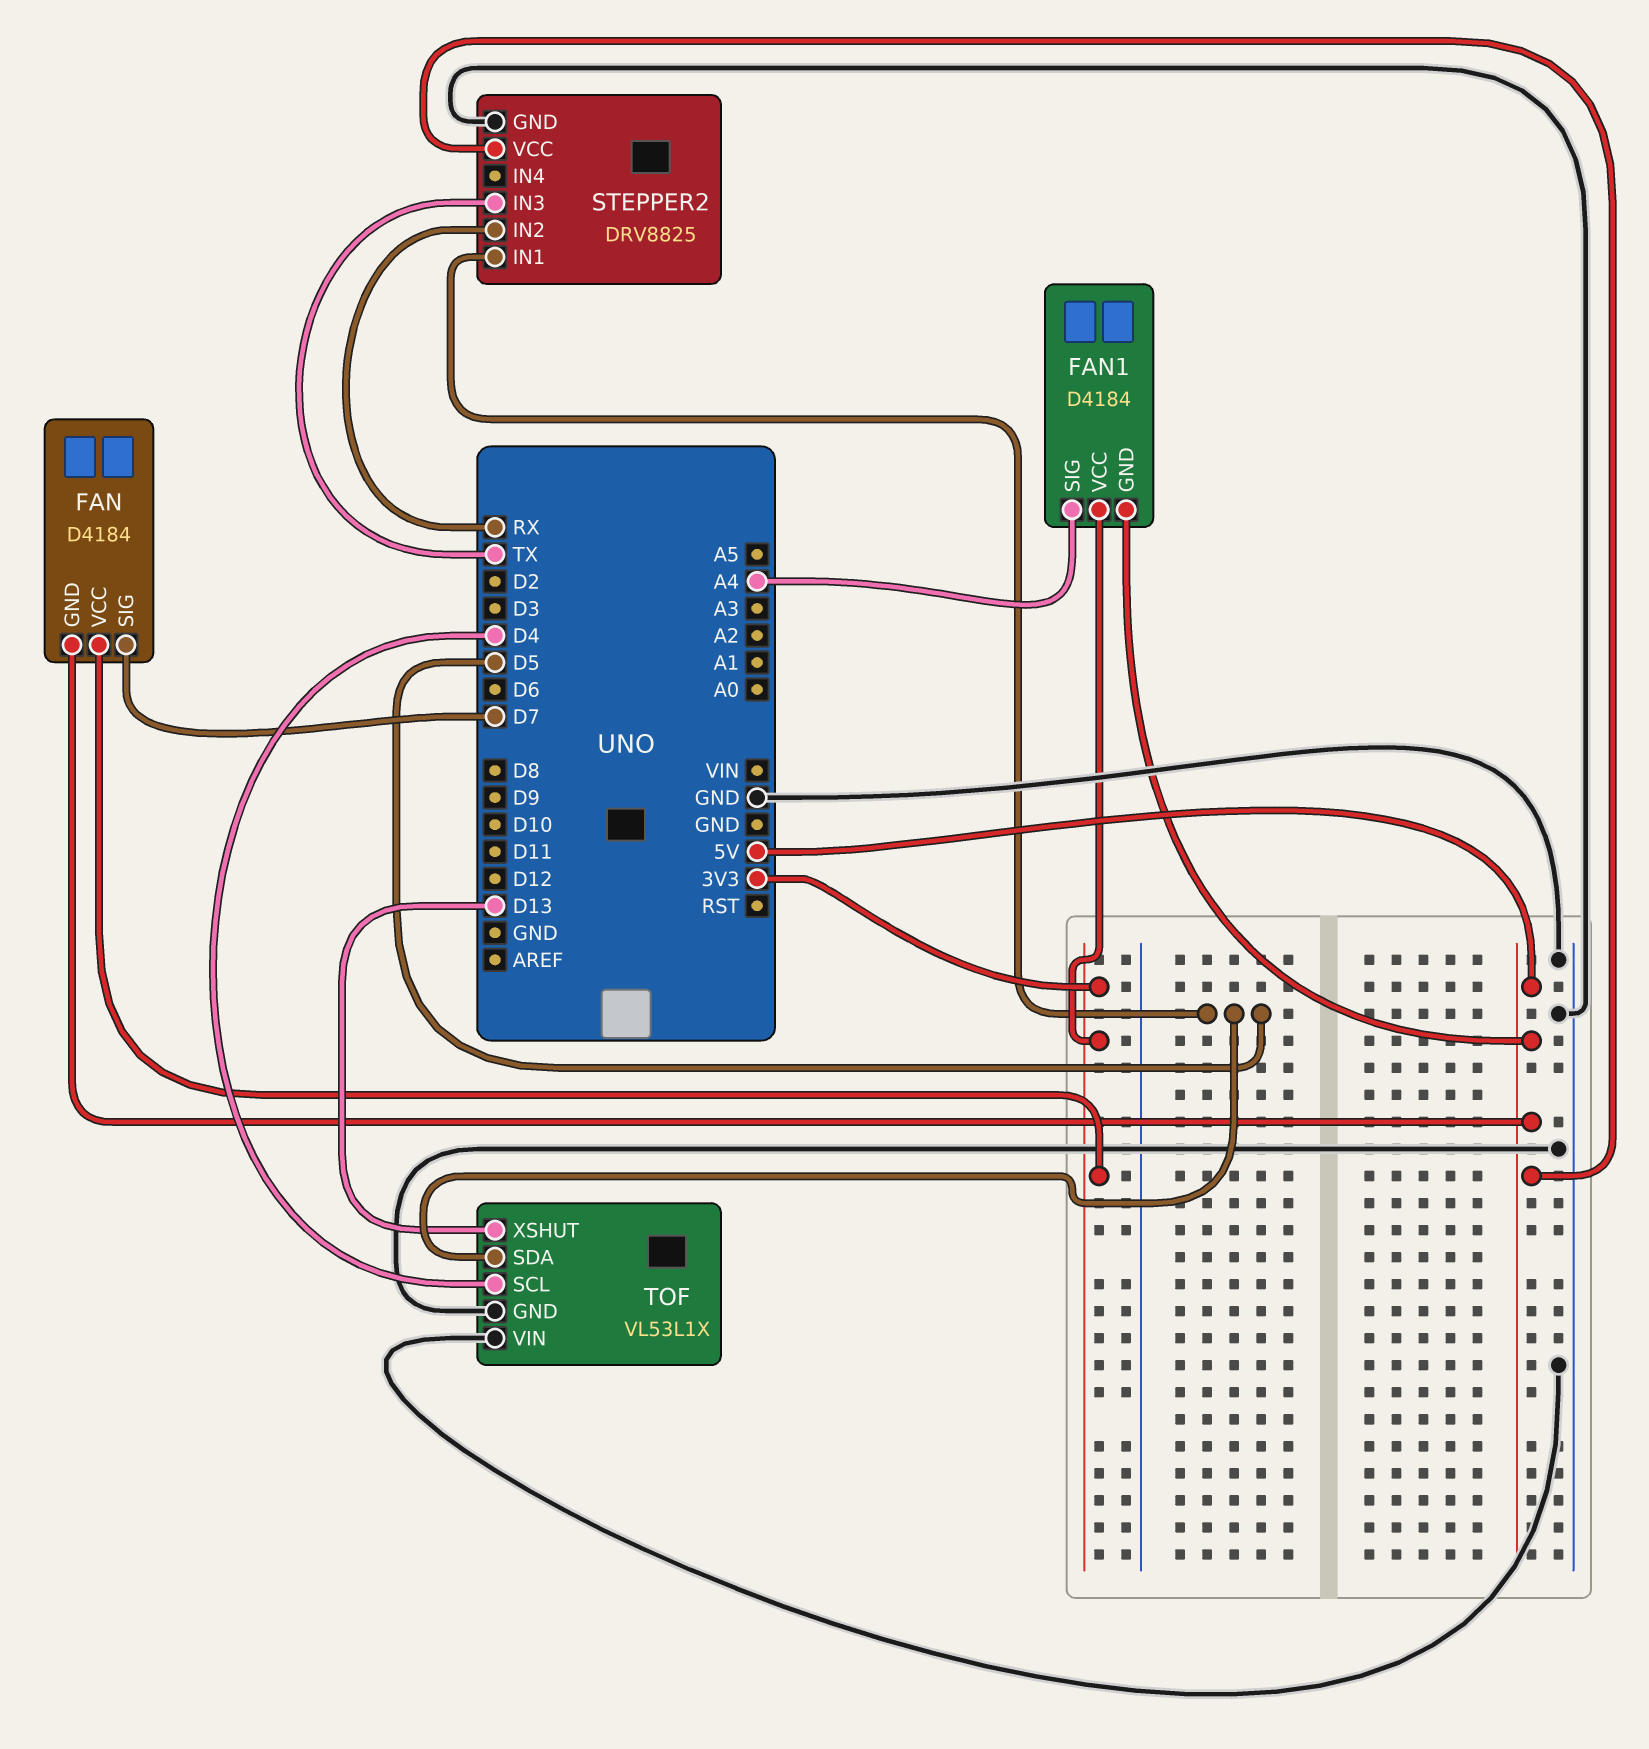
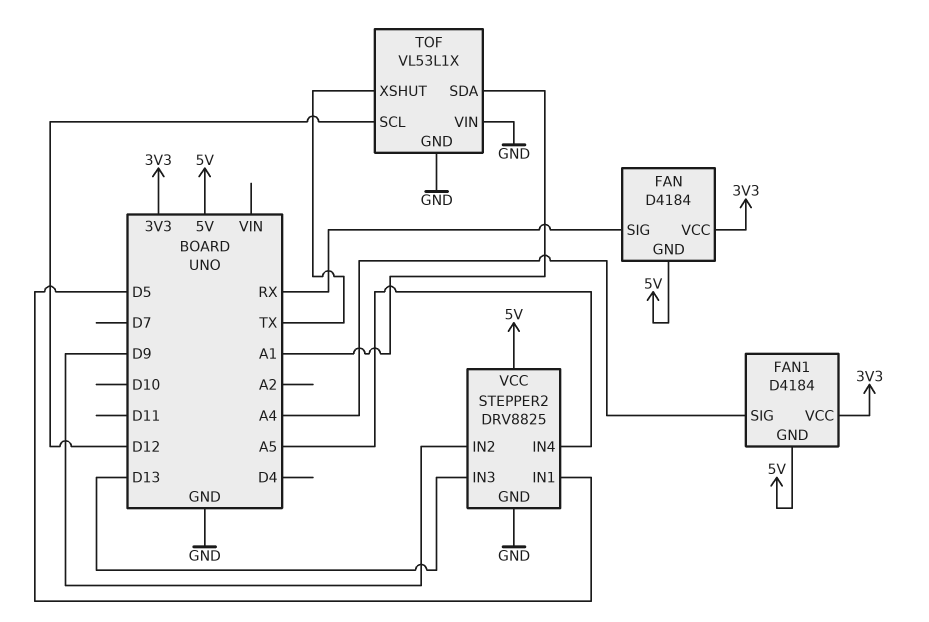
FAN pin SIG: D7 -> RX
STEPPER2 pin IN2: RX -> D9
STEPPER2 pin IN3: TX -> D13
STEPPER2 pin IN4: none -> A5
TOF pin SCL: D4 -> D12
TOF pin SDA: D5 -> A1
TOF pin XSHUT: D13 -> TX

